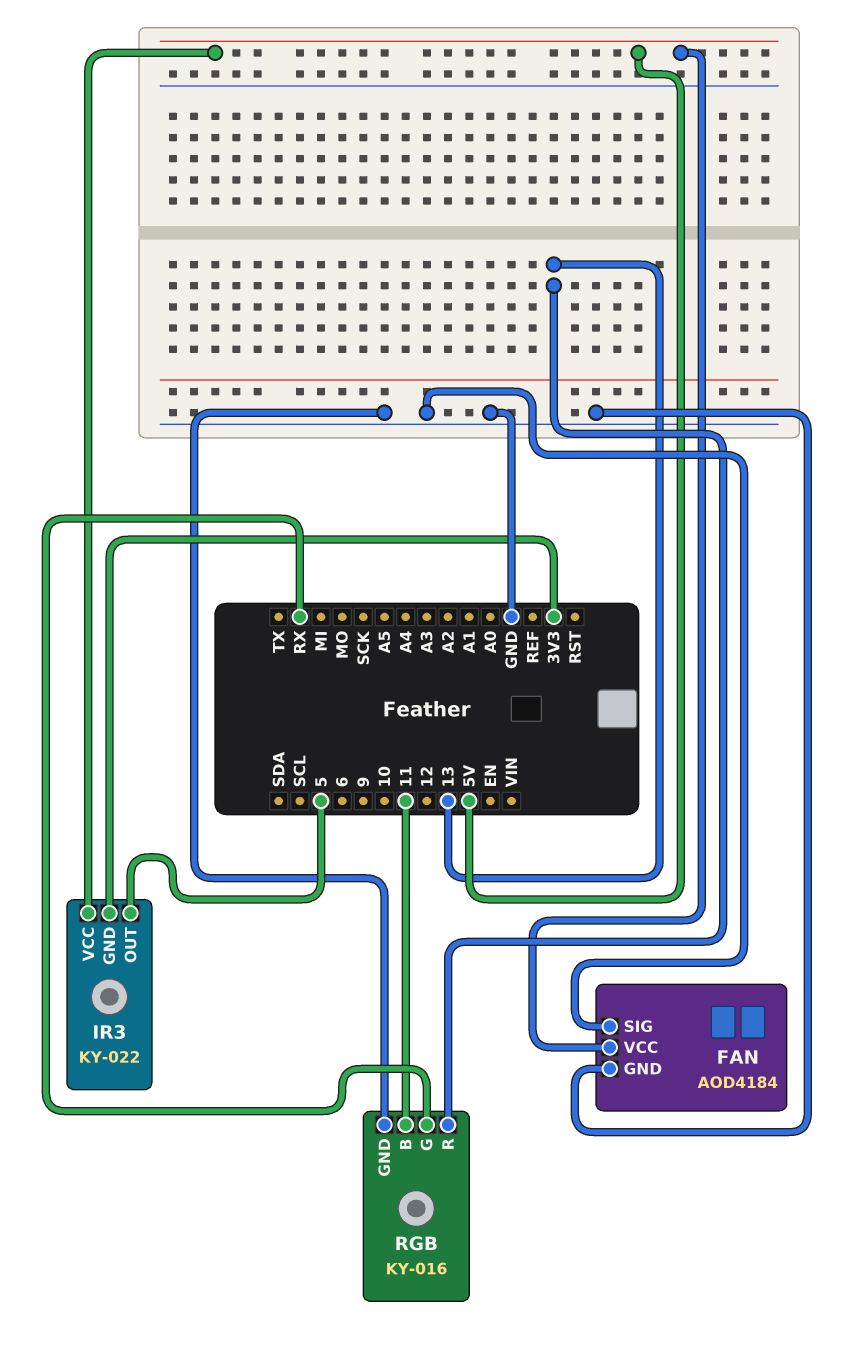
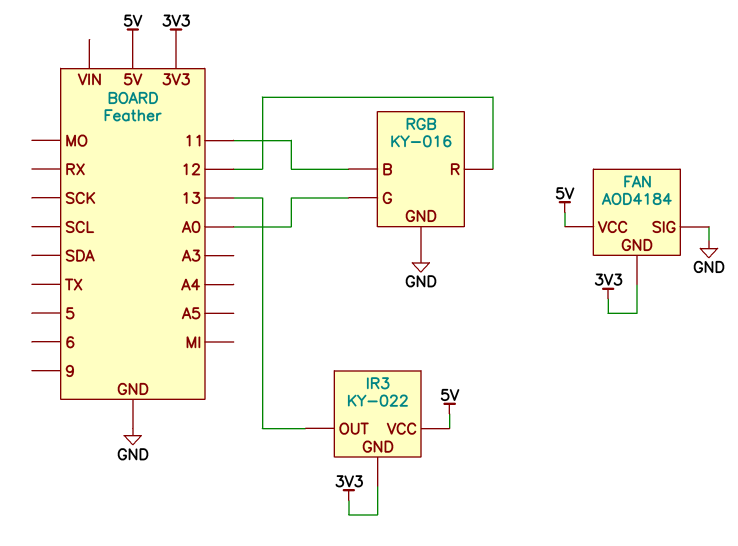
FAN pin GND: GND -> 3V3
IR3 pin OUT: 5 -> 13
RGB pin G: RX -> A0
RGB pin R: 13 -> 12

